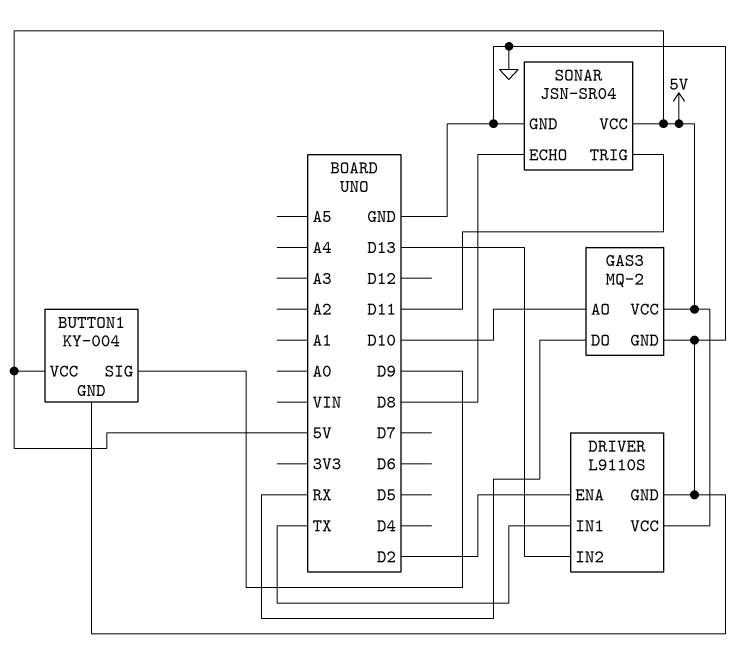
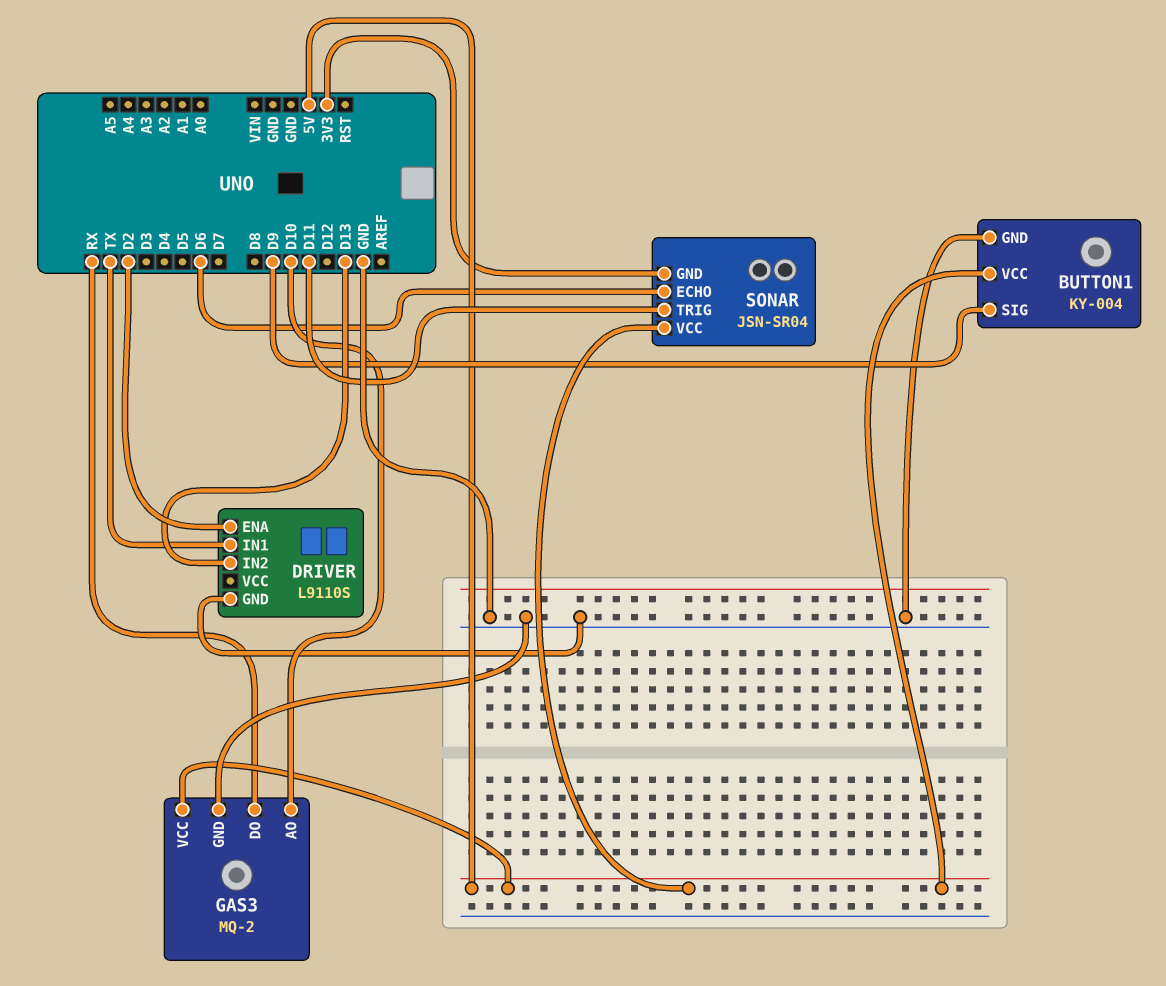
DRIVER pin VCC: 5V -> none
SONAR pin ECHO: D8 -> D6
SONAR pin GND: GND -> 3V3

